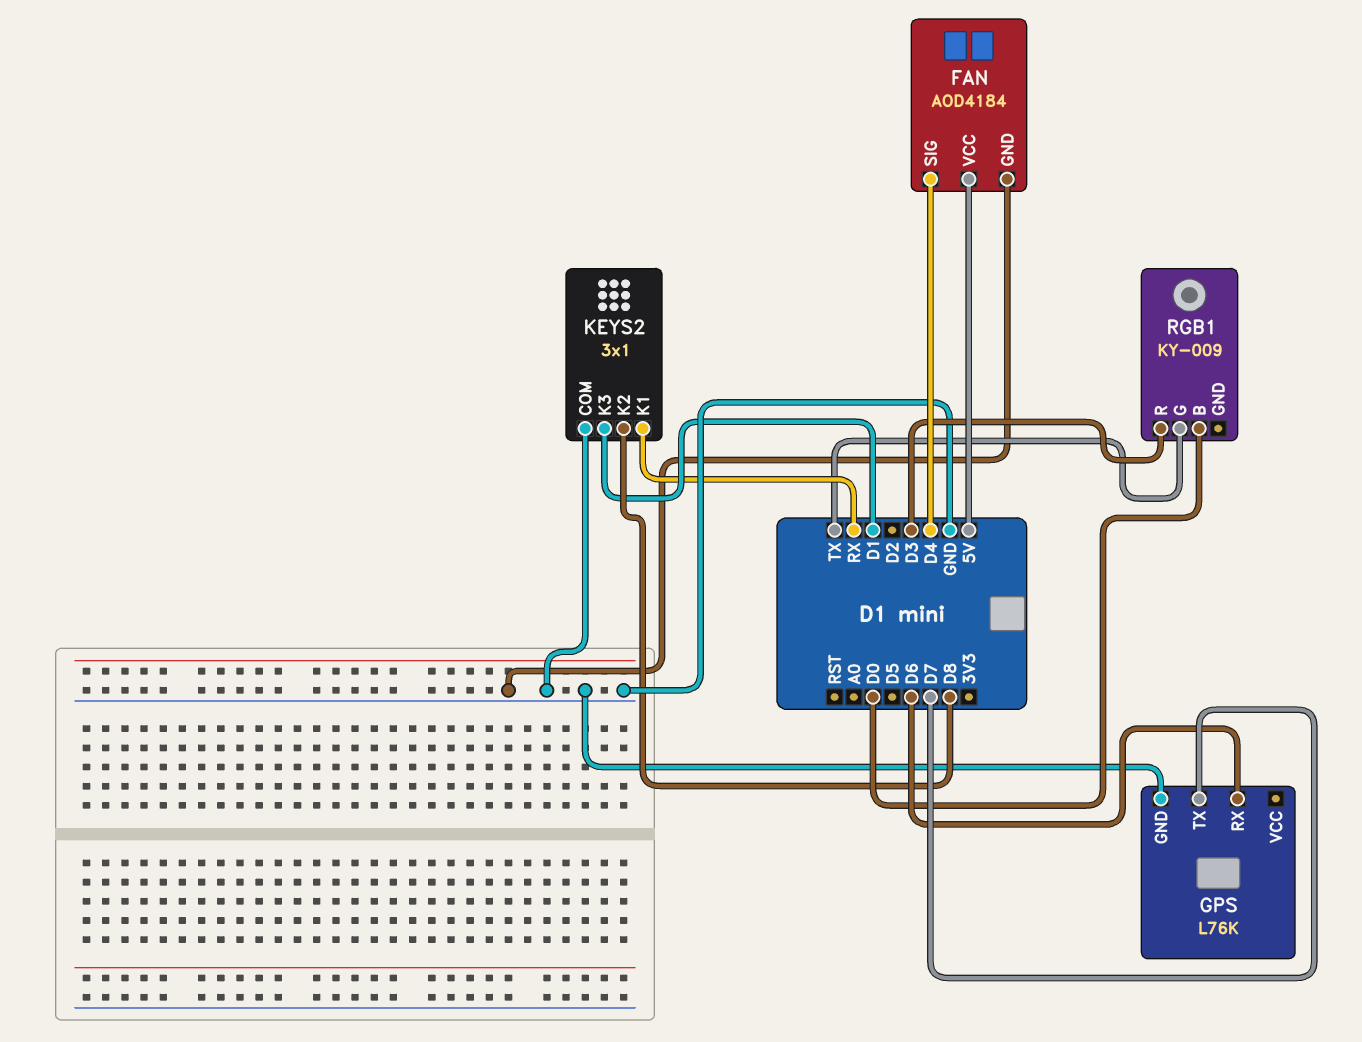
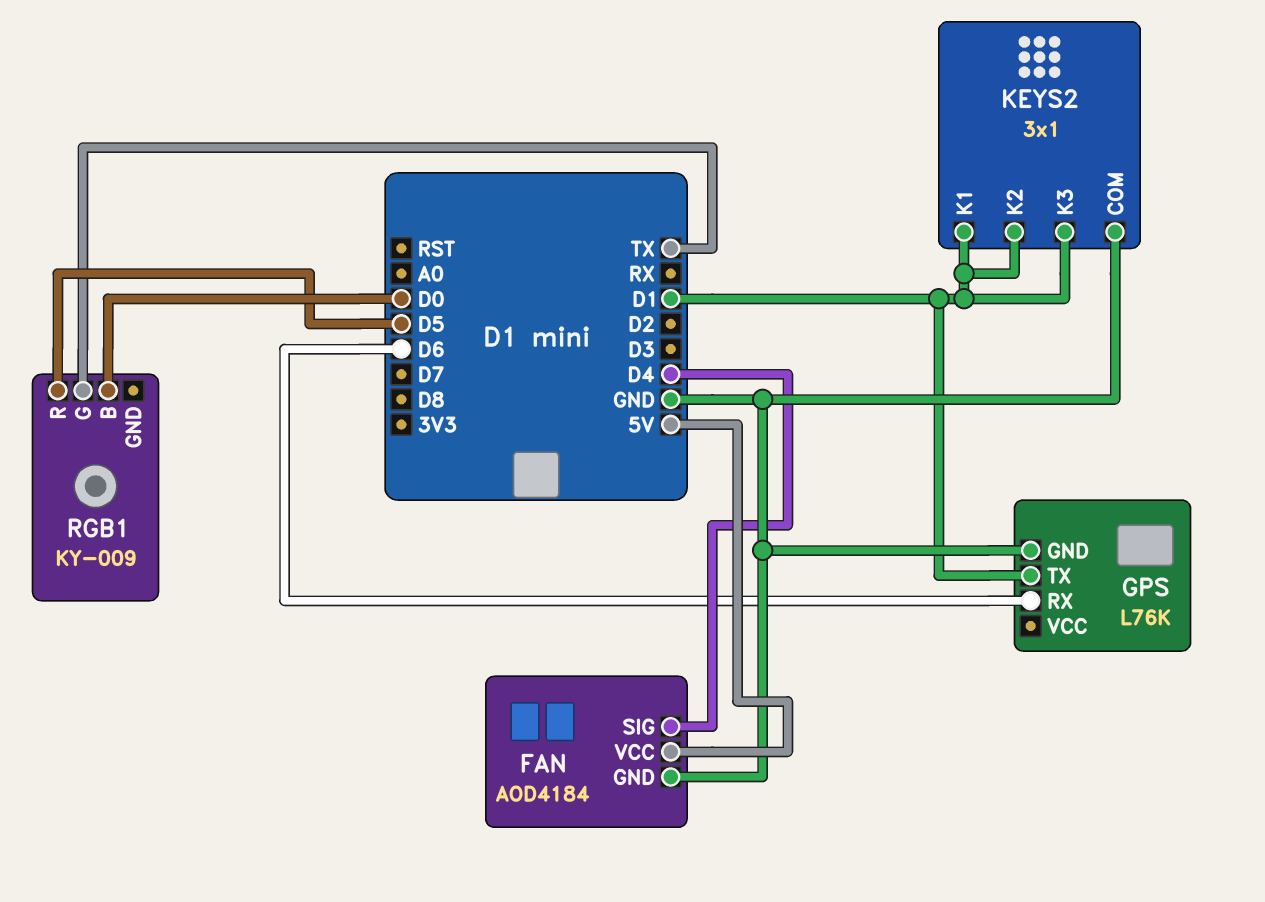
GPS pin TX: D7 -> D1
KEYS2 pin K1: RX -> D1
KEYS2 pin K2: D8 -> D1
RGB1 pin R: D3 -> D5

